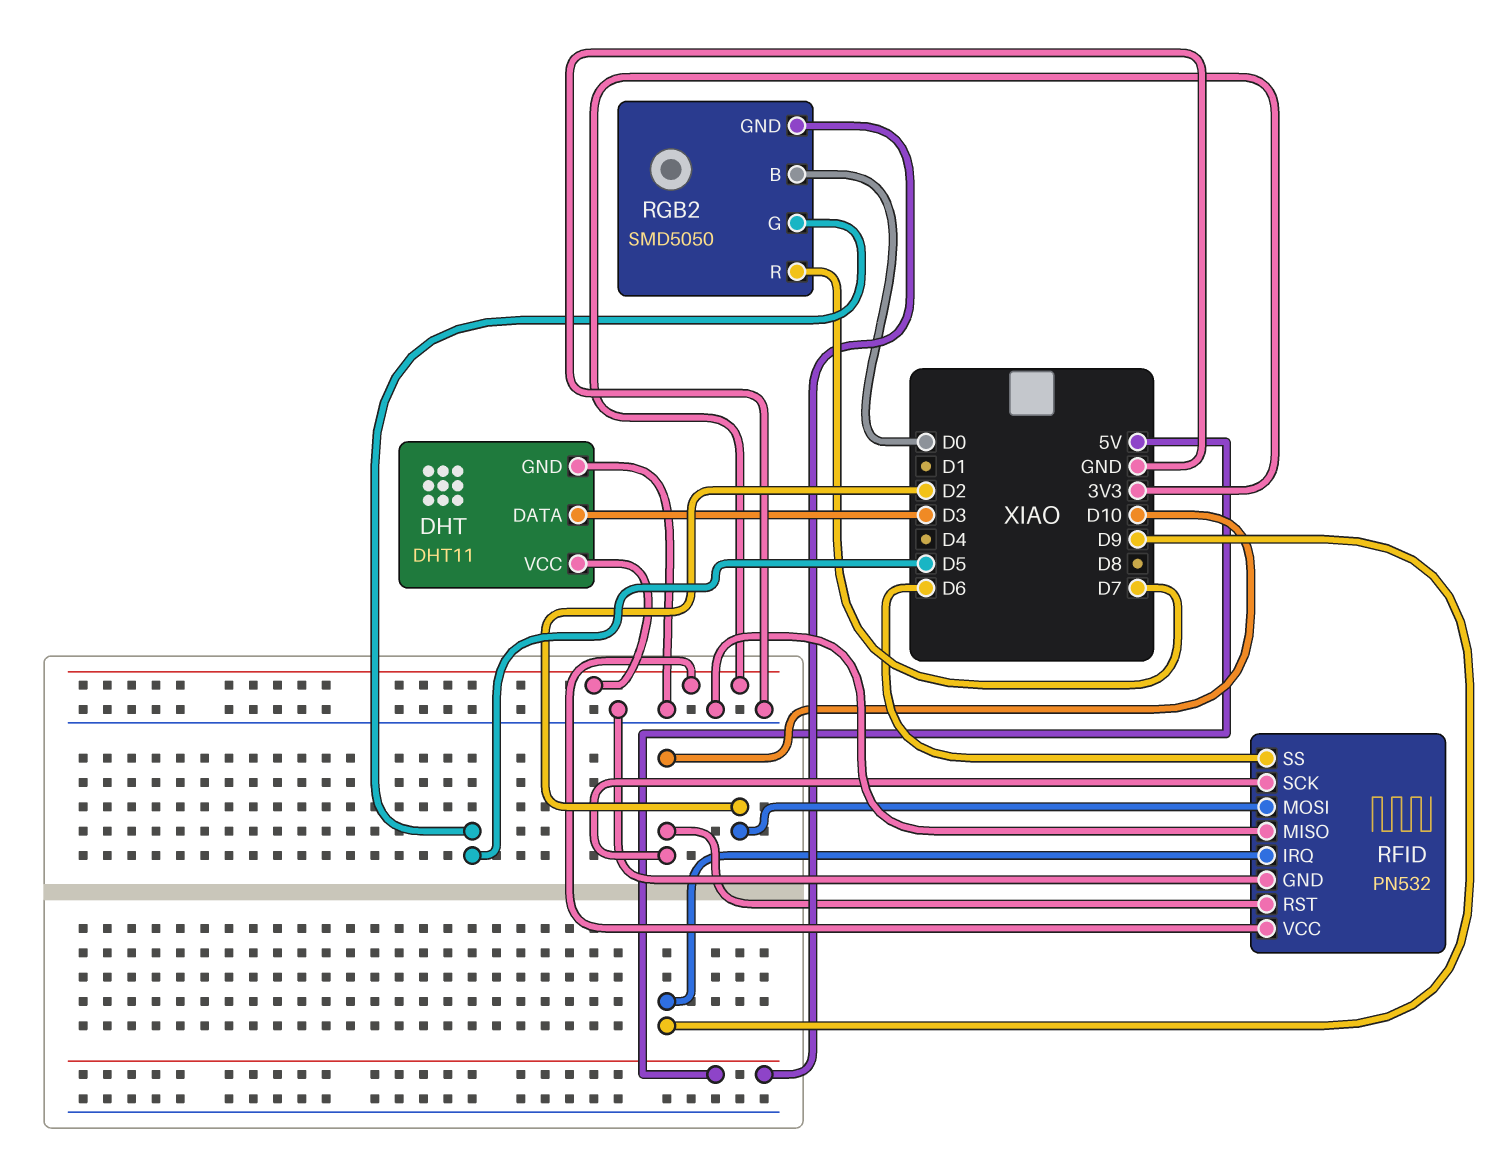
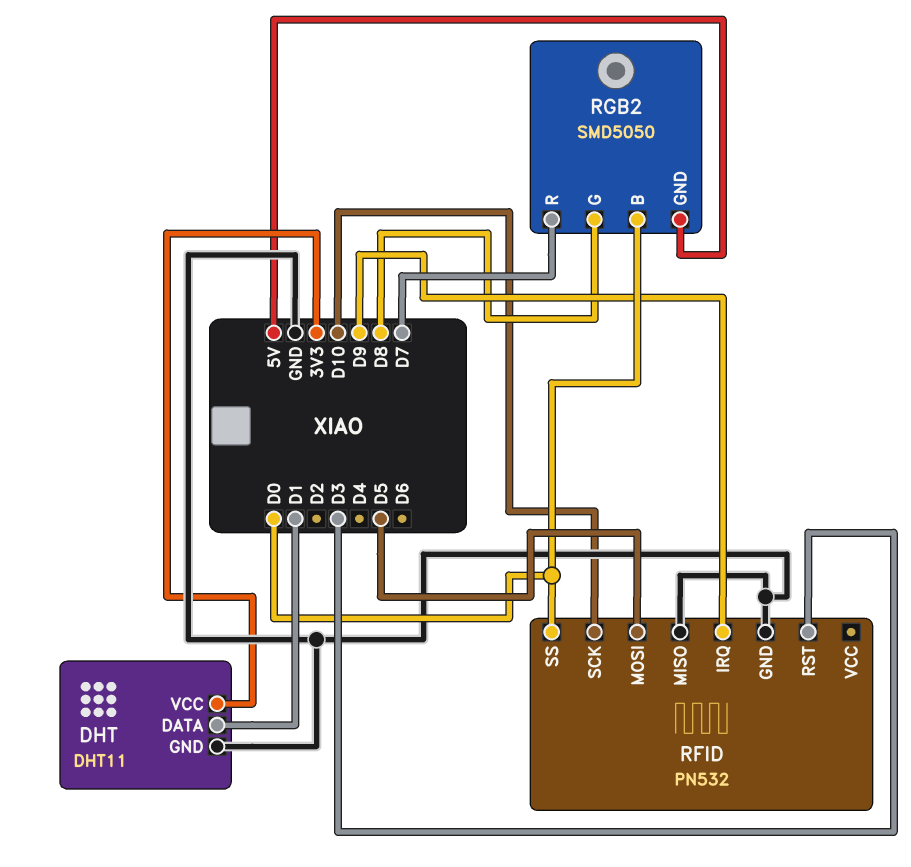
DHT pin DATA: D3 -> D1
RFID pin MOSI: D2 -> D5
RFID pin RST: D10 -> D3
RFID pin SS: D6 -> D0
RFID pin VCC: 3V3 -> none
RGB2 pin G: D5 -> D8

